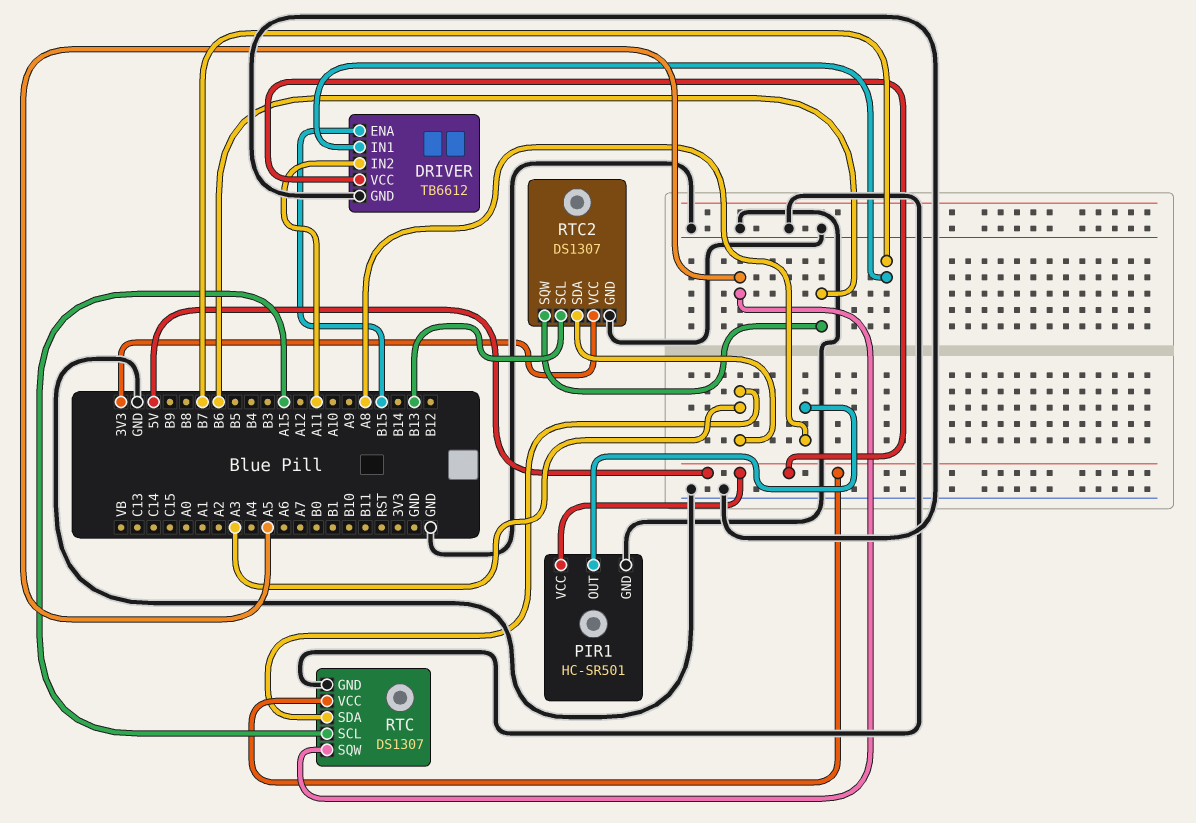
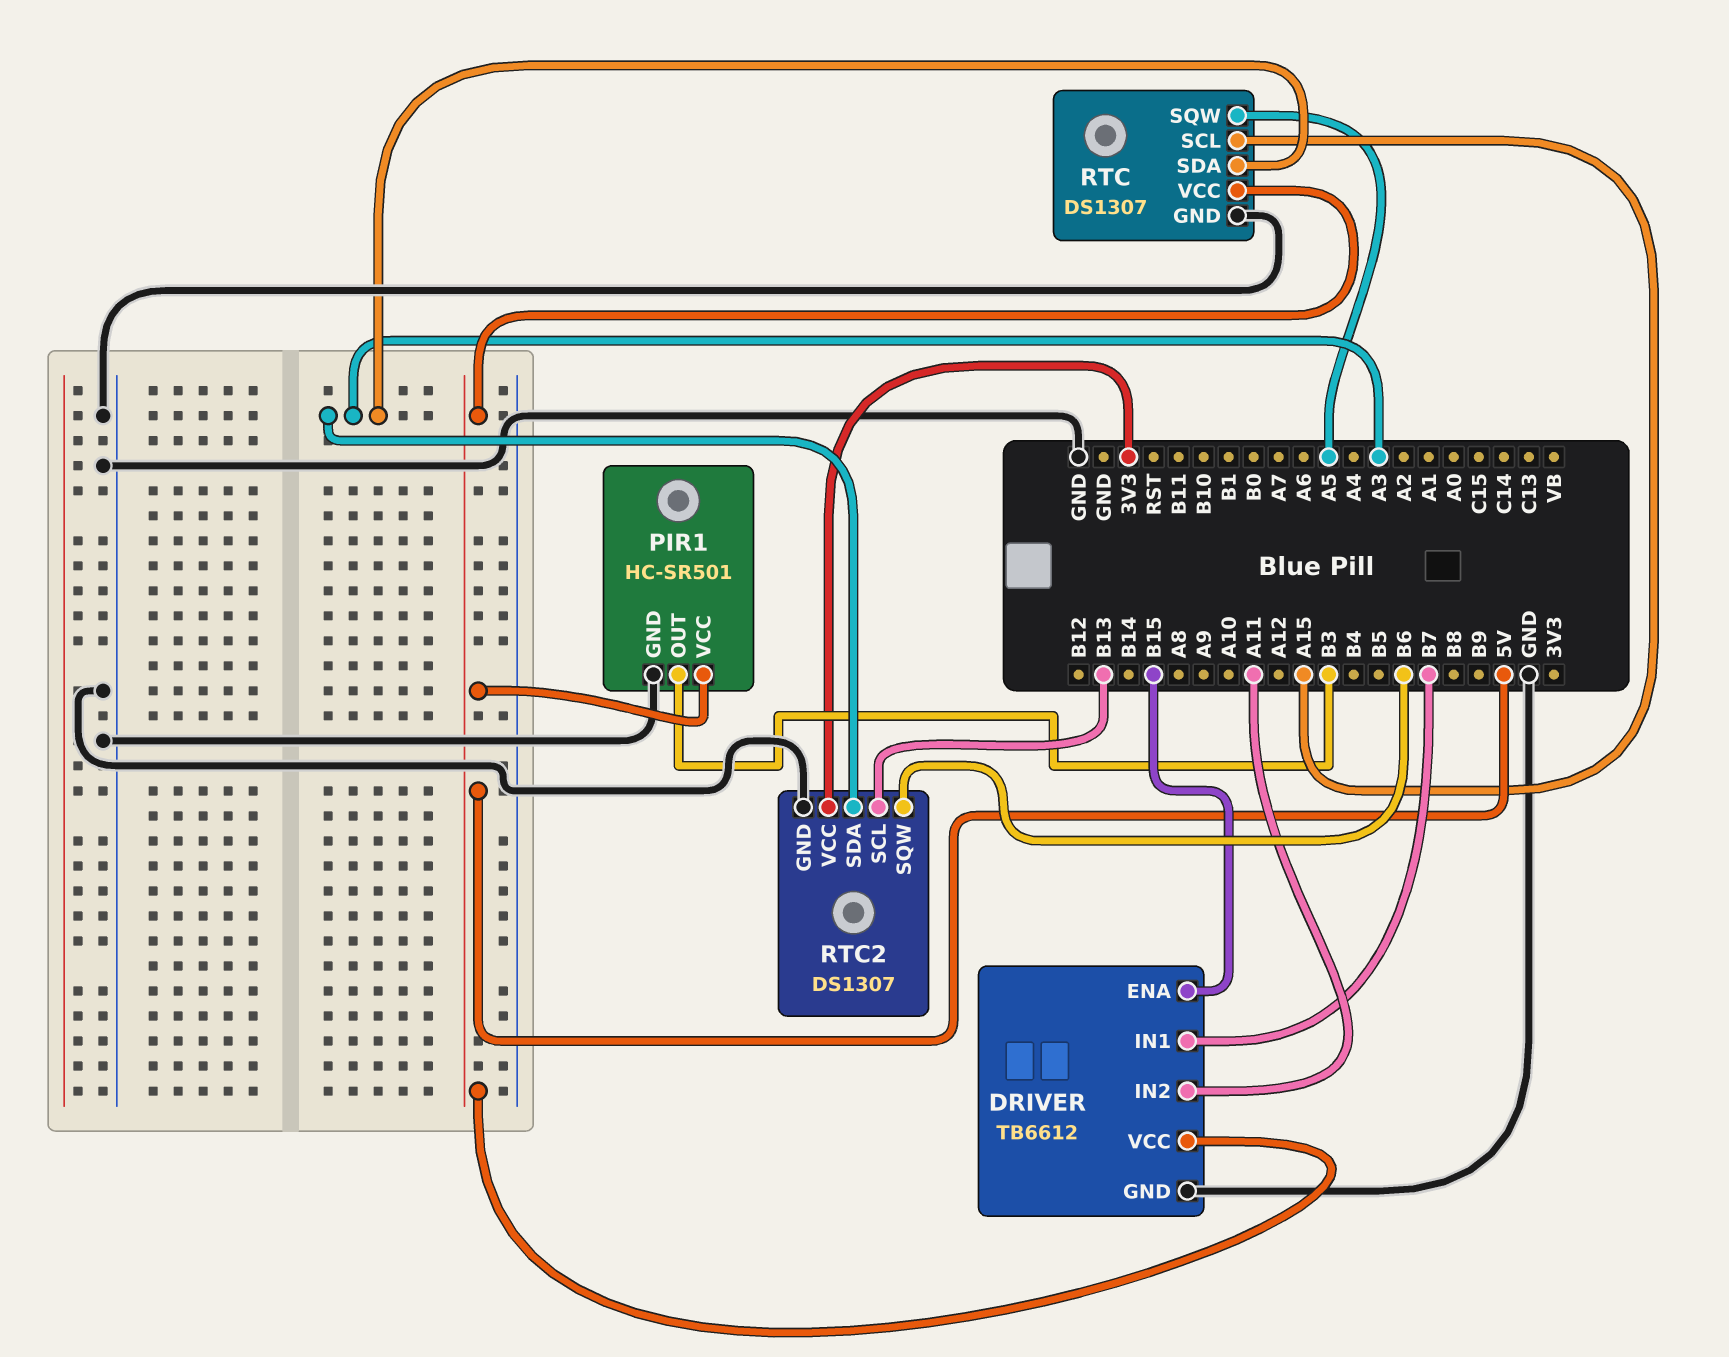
PIR1 pin OUT: A8 -> B3

